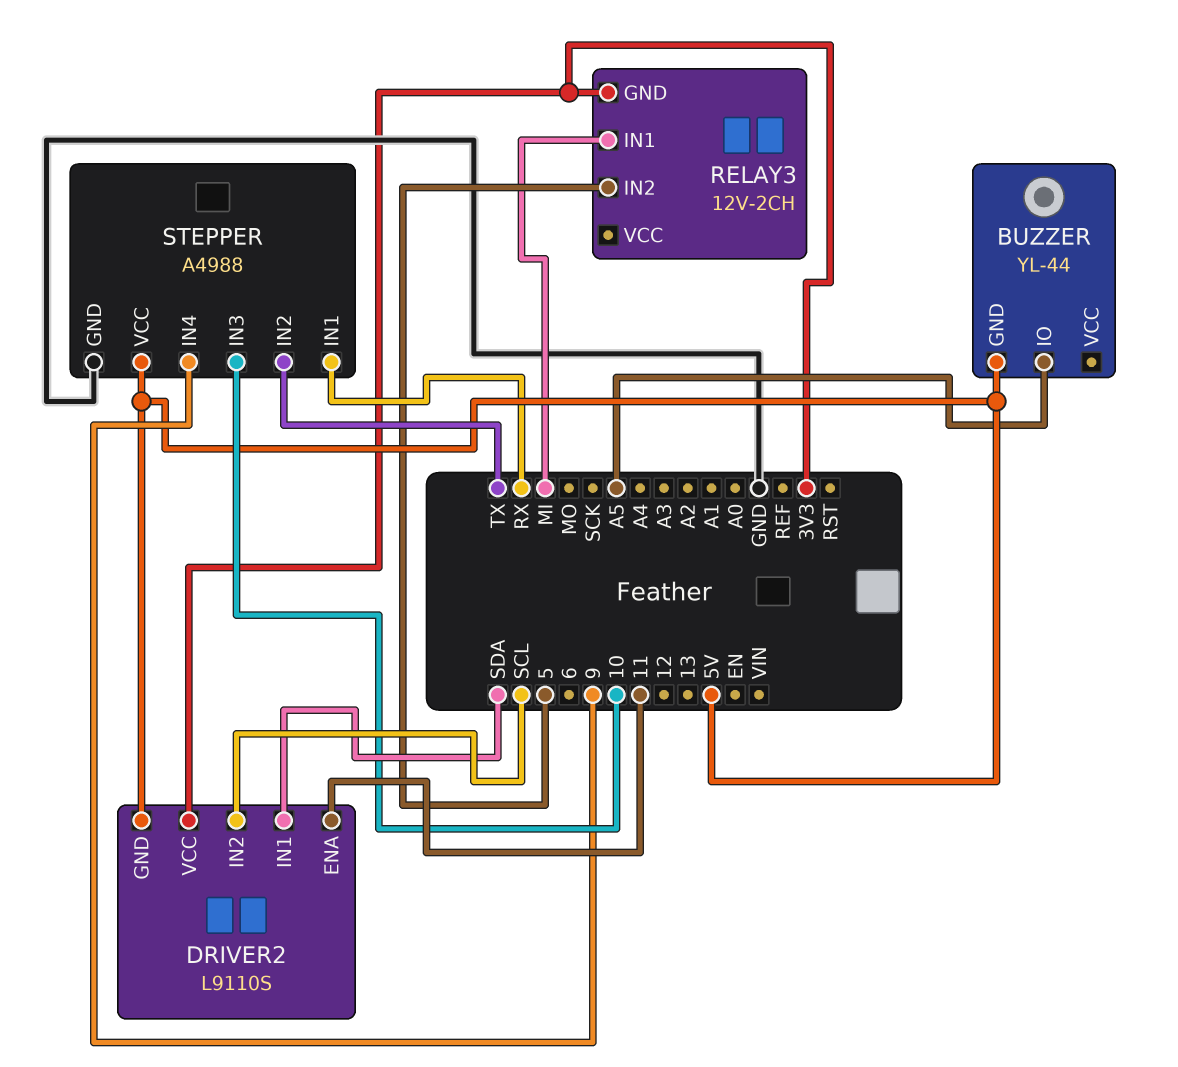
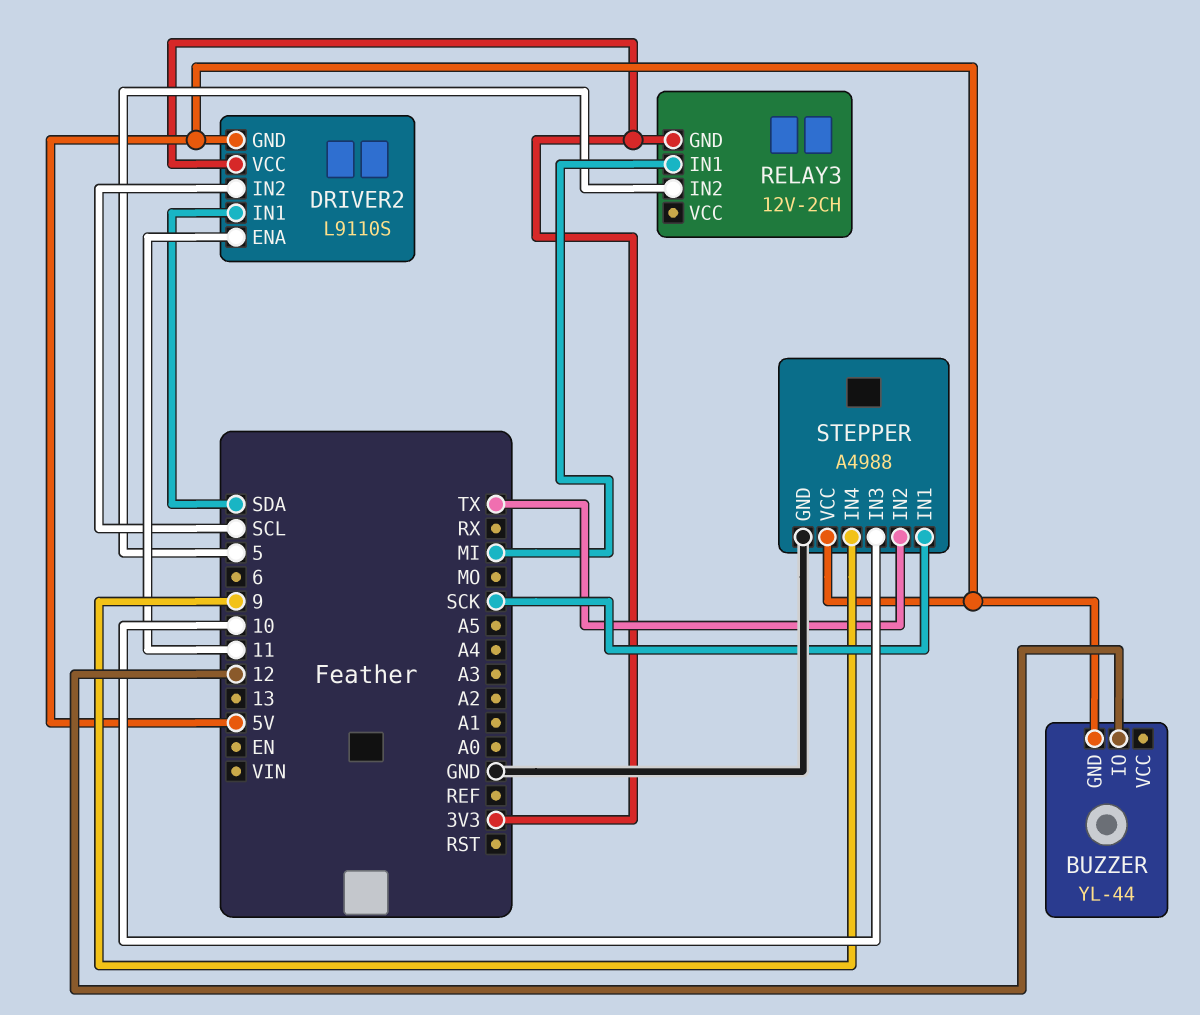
BUZZER pin IO: A5 -> 12
STEPPER pin IN1: RX -> SCK

